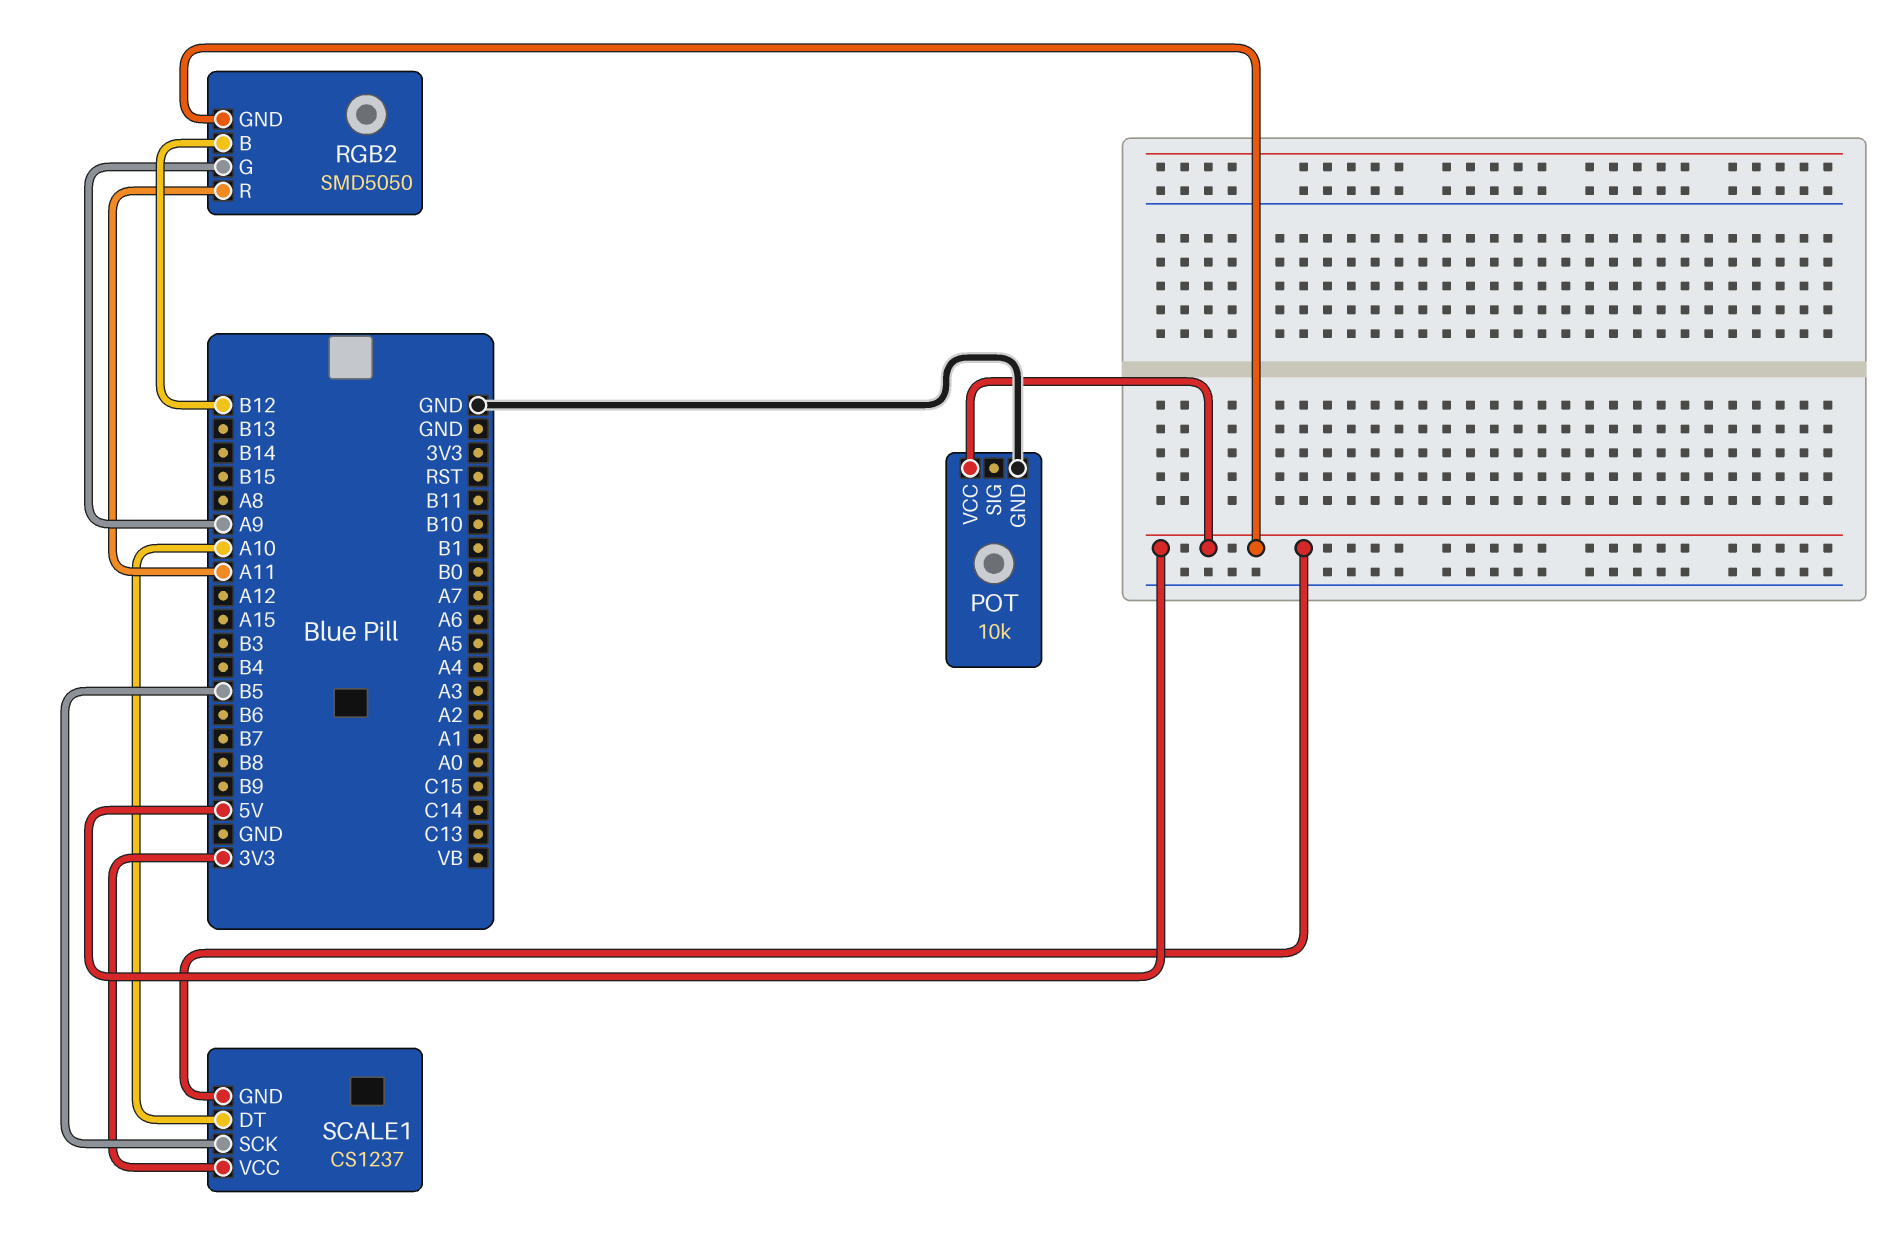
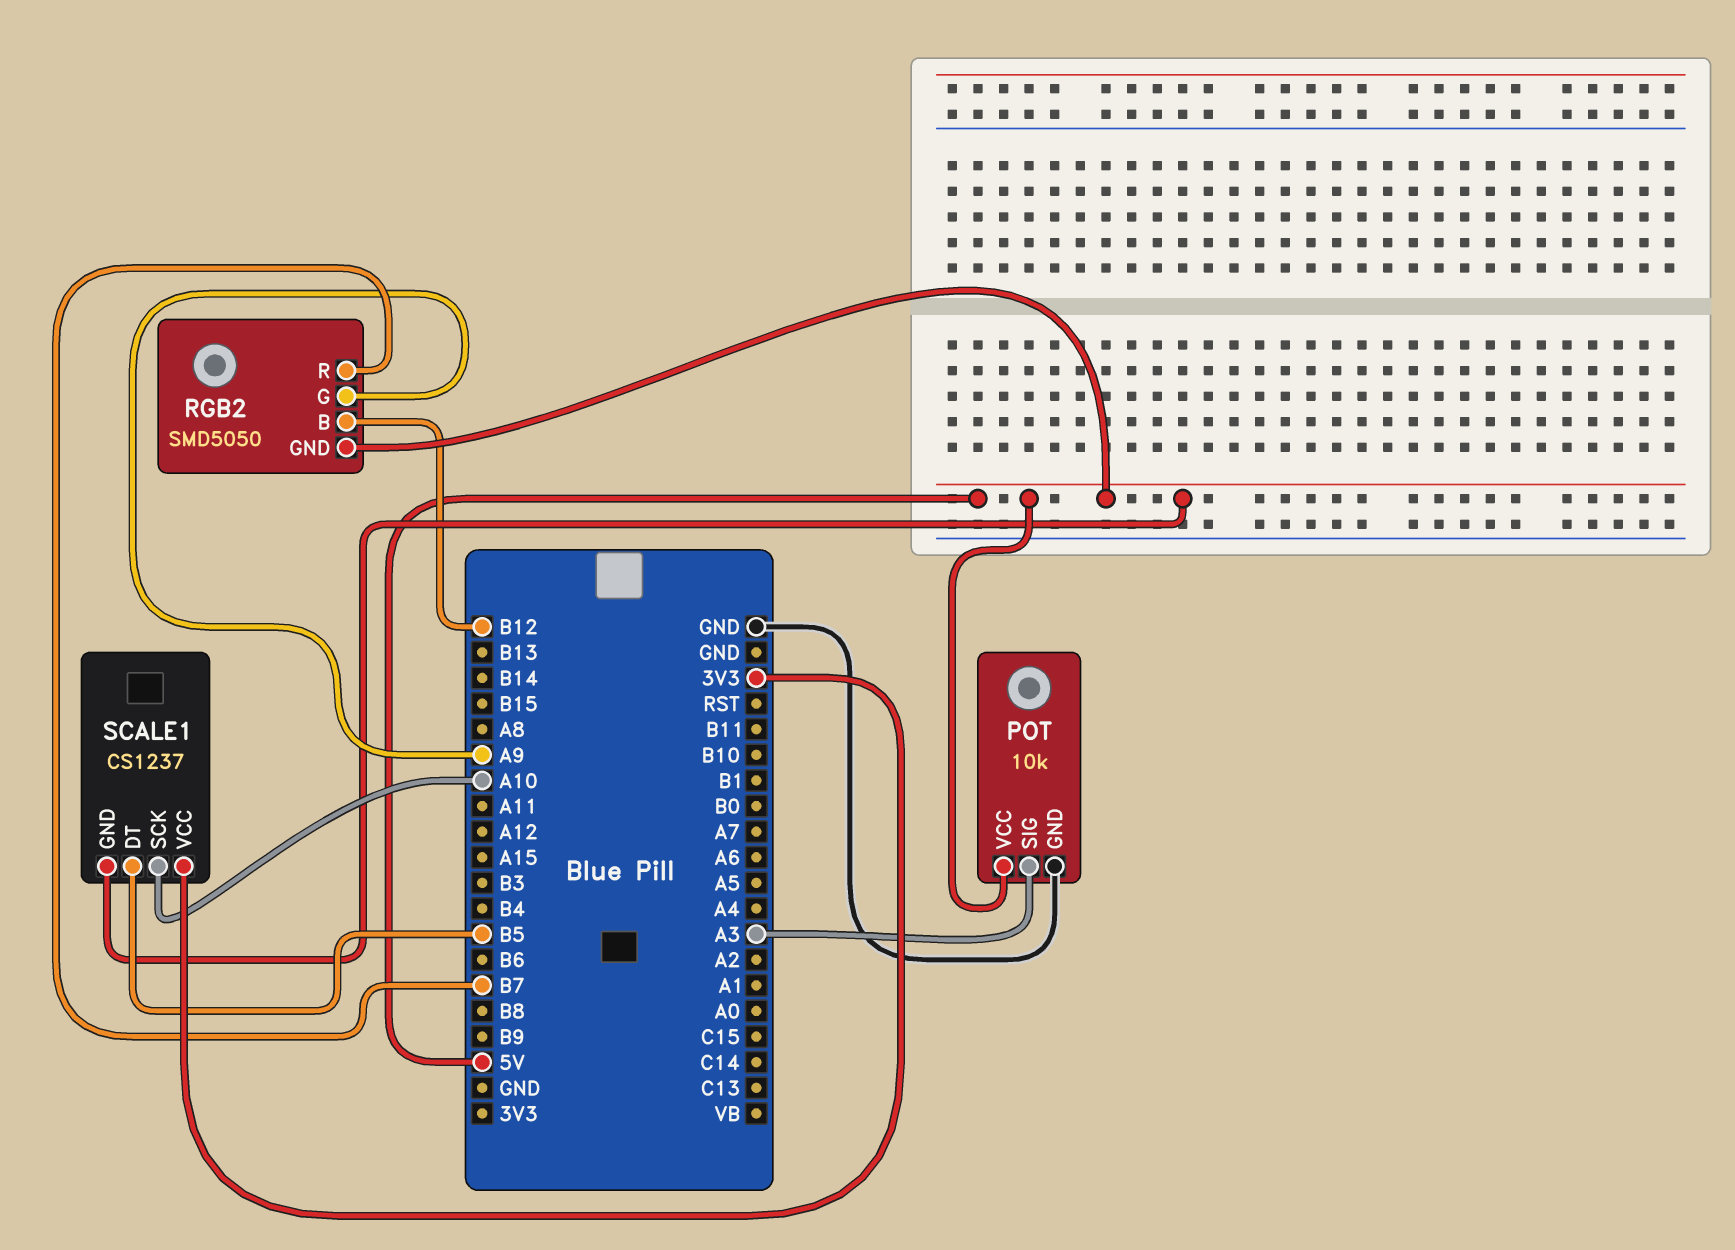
POT pin SIG: none -> A3
RGB2 pin R: A11 -> B7
SCALE1 pin DT: A10 -> B5
SCALE1 pin SCK: B5 -> A10

